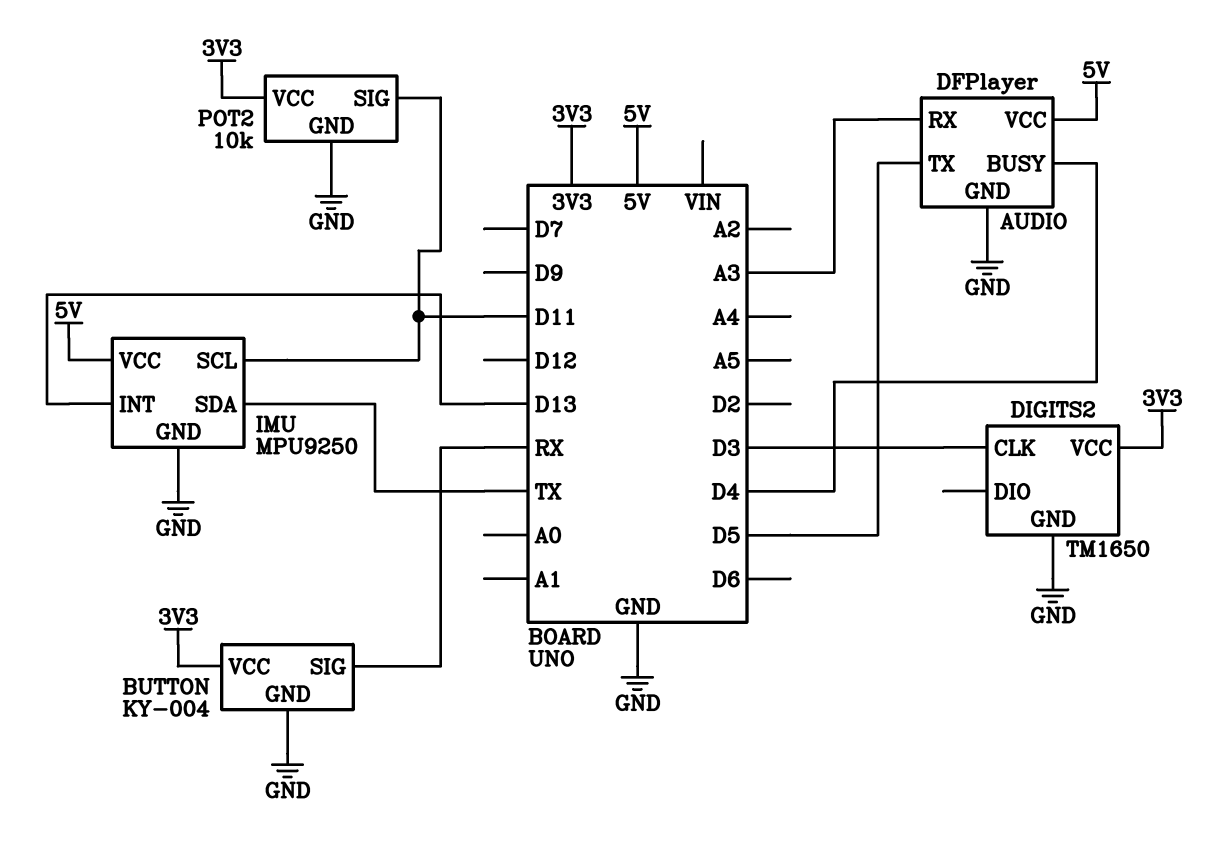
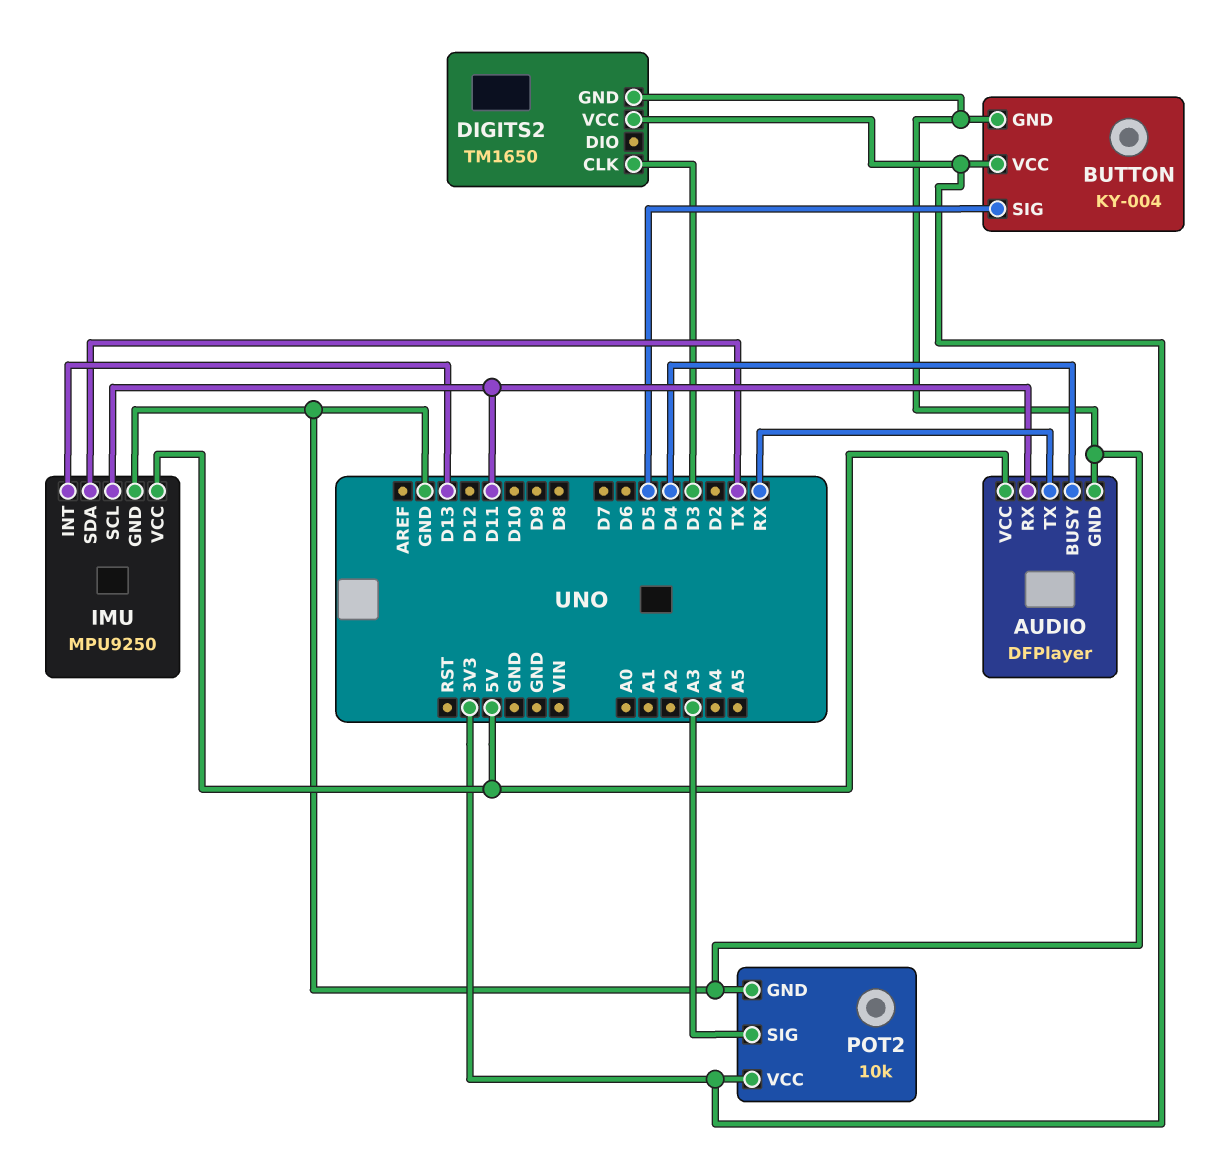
AUDIO pin RX: A3 -> D11
AUDIO pin TX: D5 -> RX
BUTTON pin SIG: RX -> D5
POT2 pin SIG: D11 -> A3

